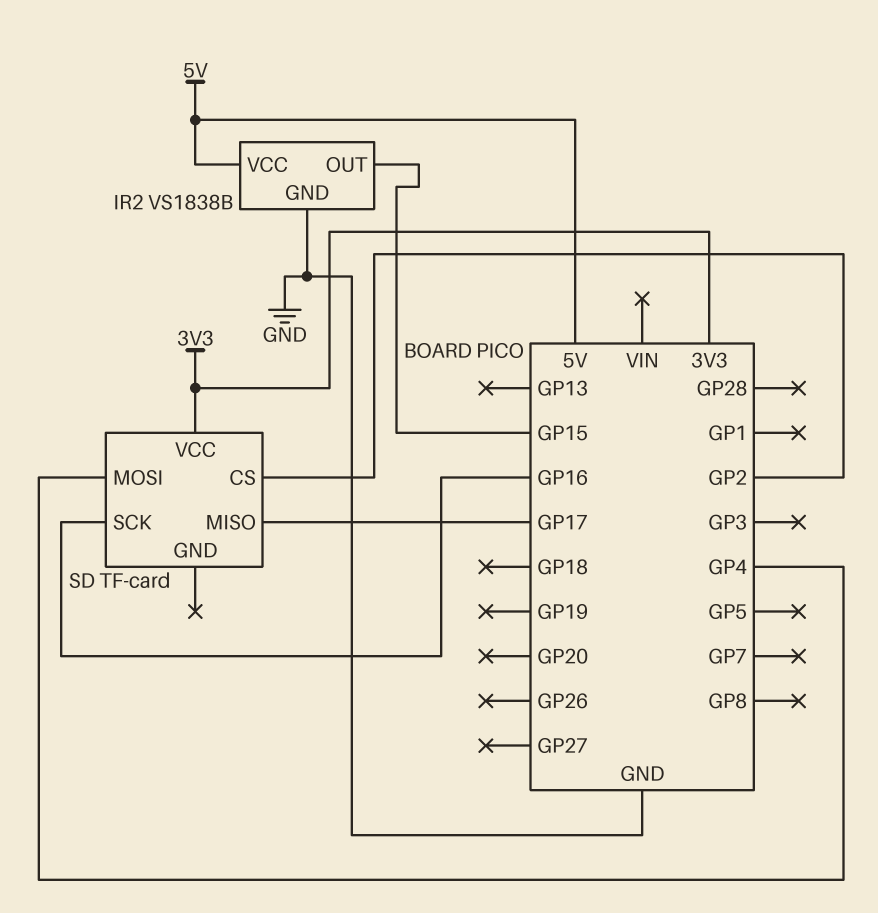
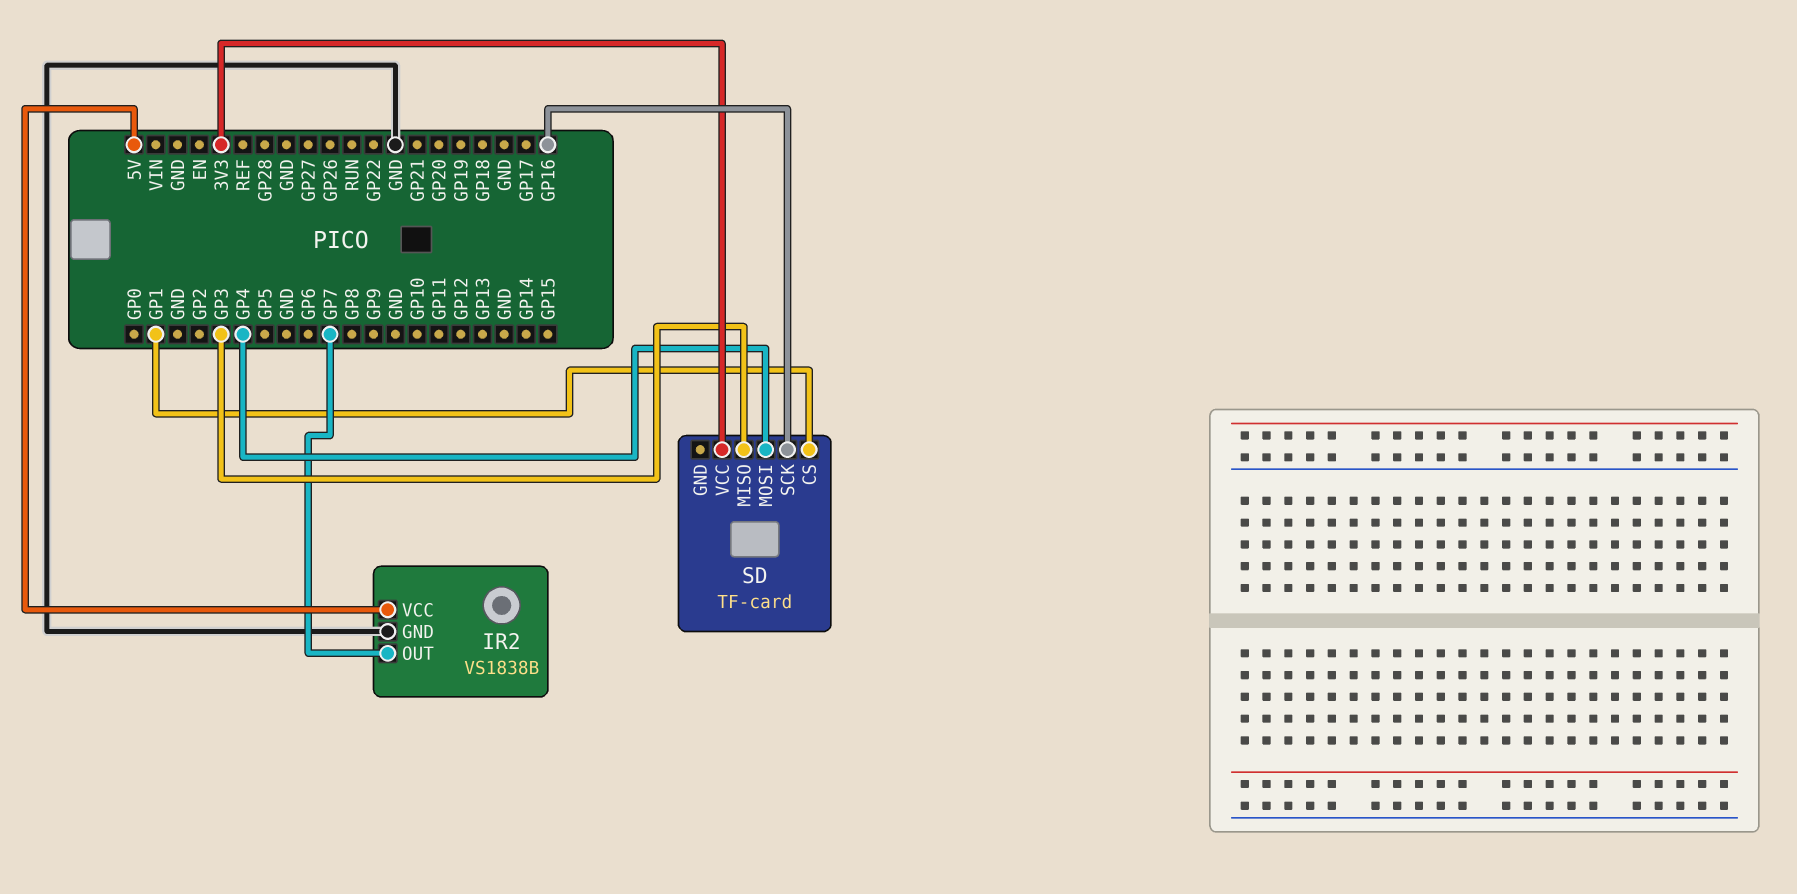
IR2 pin OUT: GP15 -> GP7
SD pin CS: GP2 -> GP1
SD pin MISO: GP17 -> GP3

